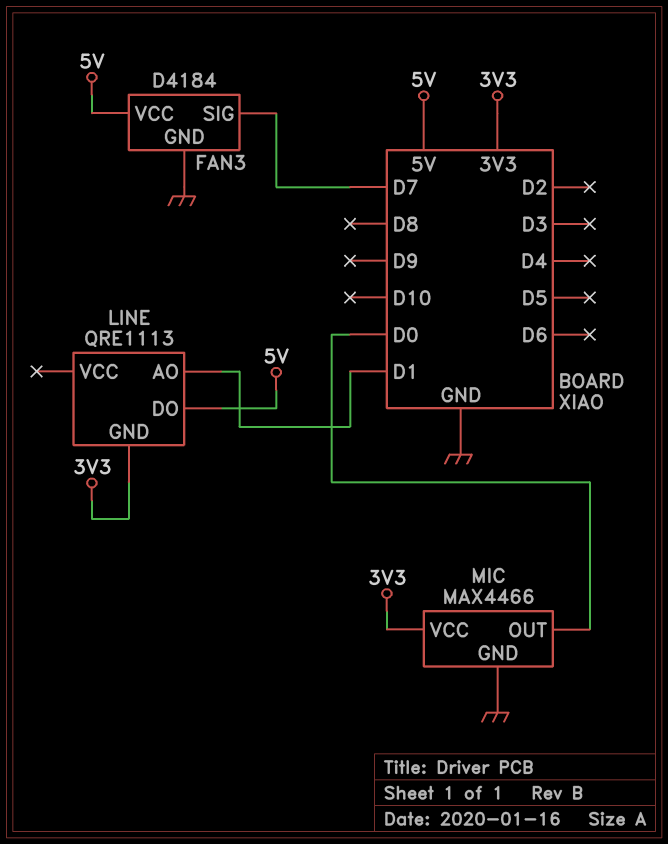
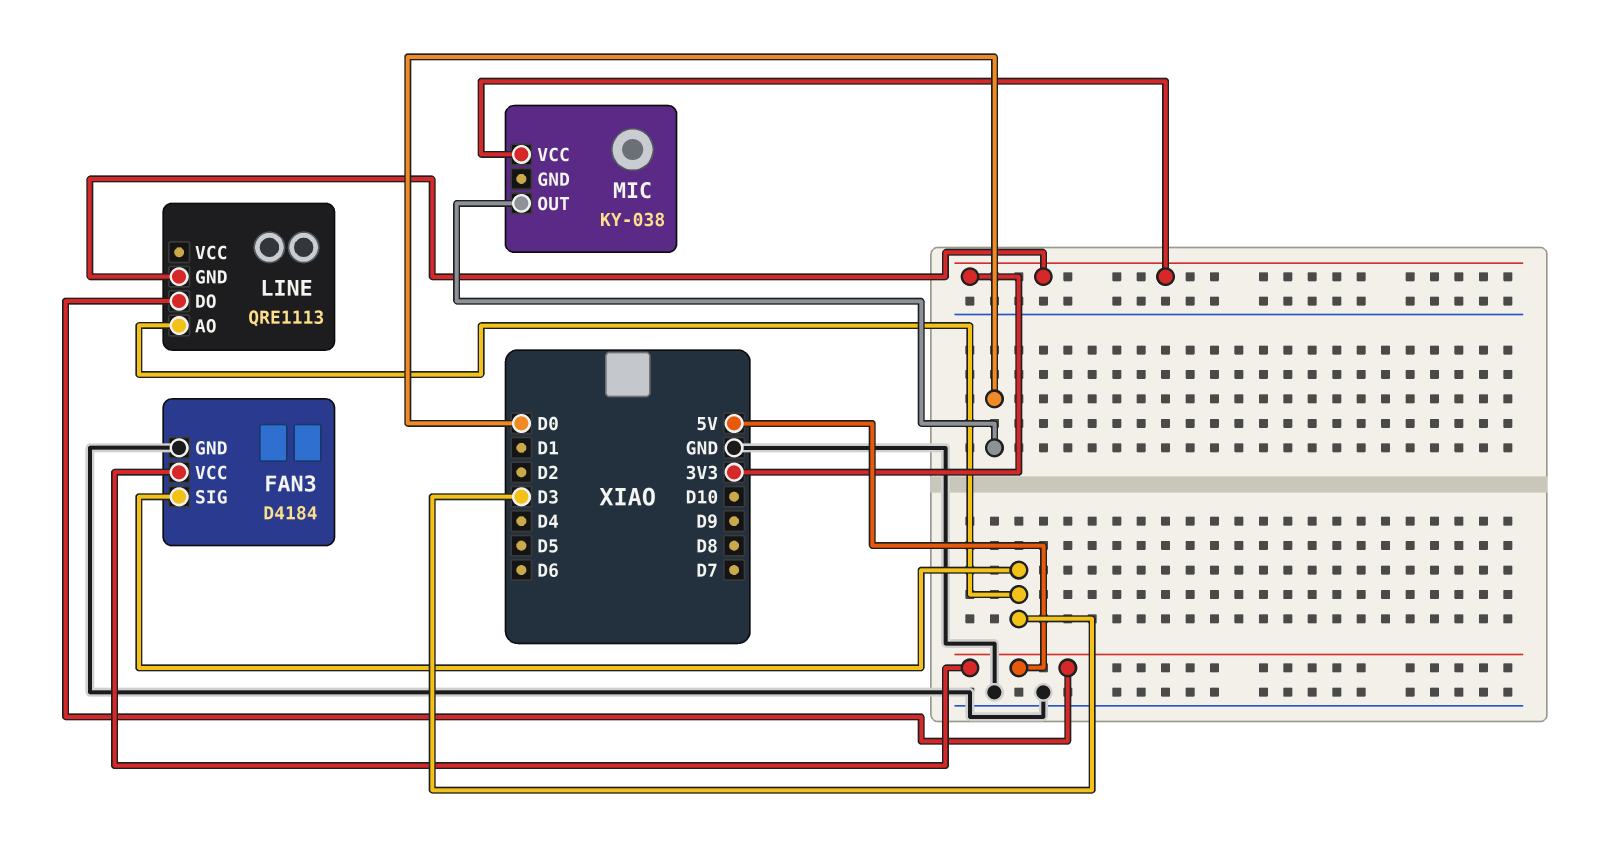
FAN3 pin SIG: D7 -> D3
LINE pin AO: D1 -> D3
MIC: MAX4466 -> KY-038
MIC pin GND: GND -> none

